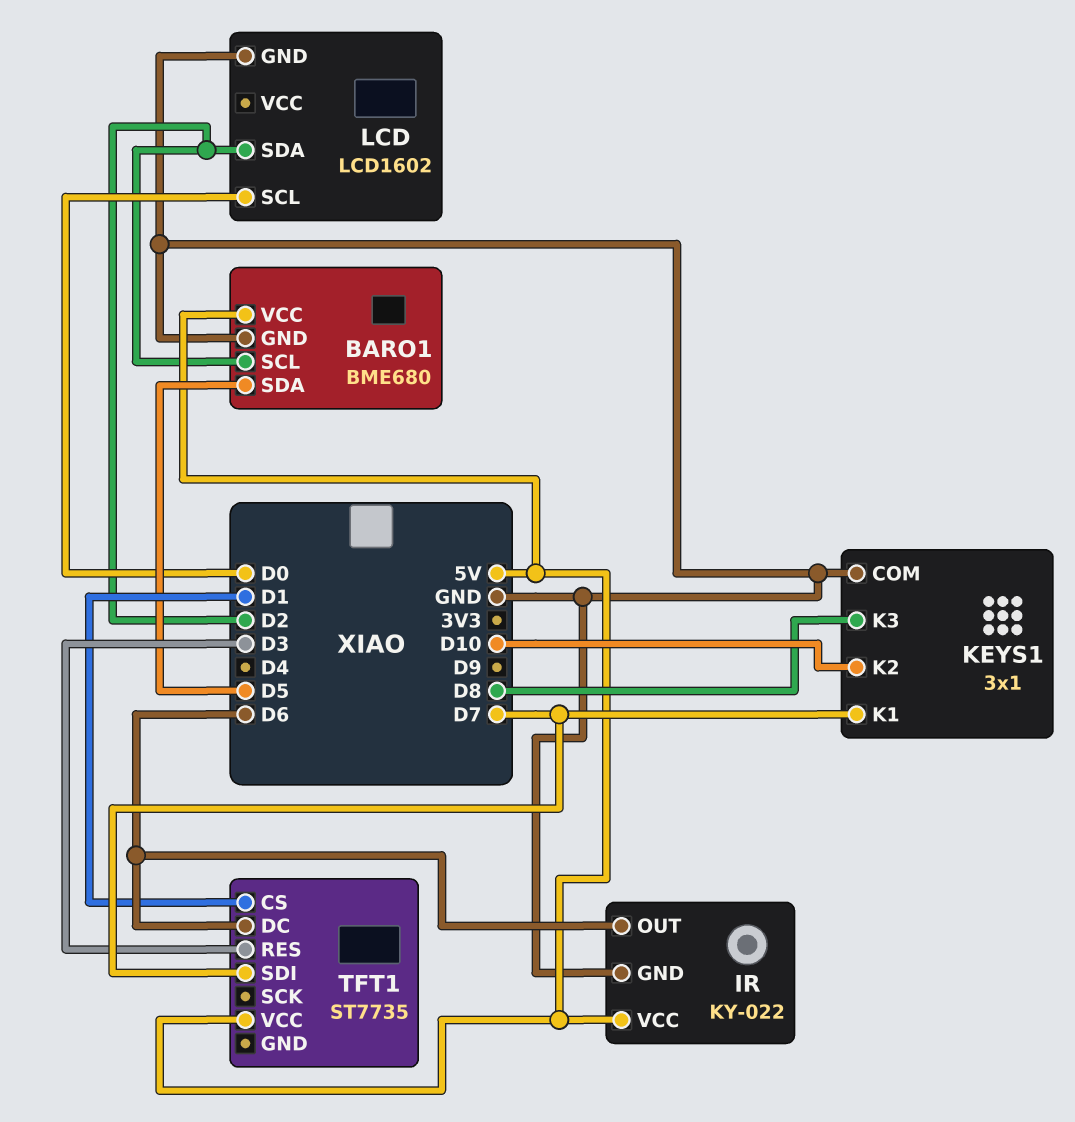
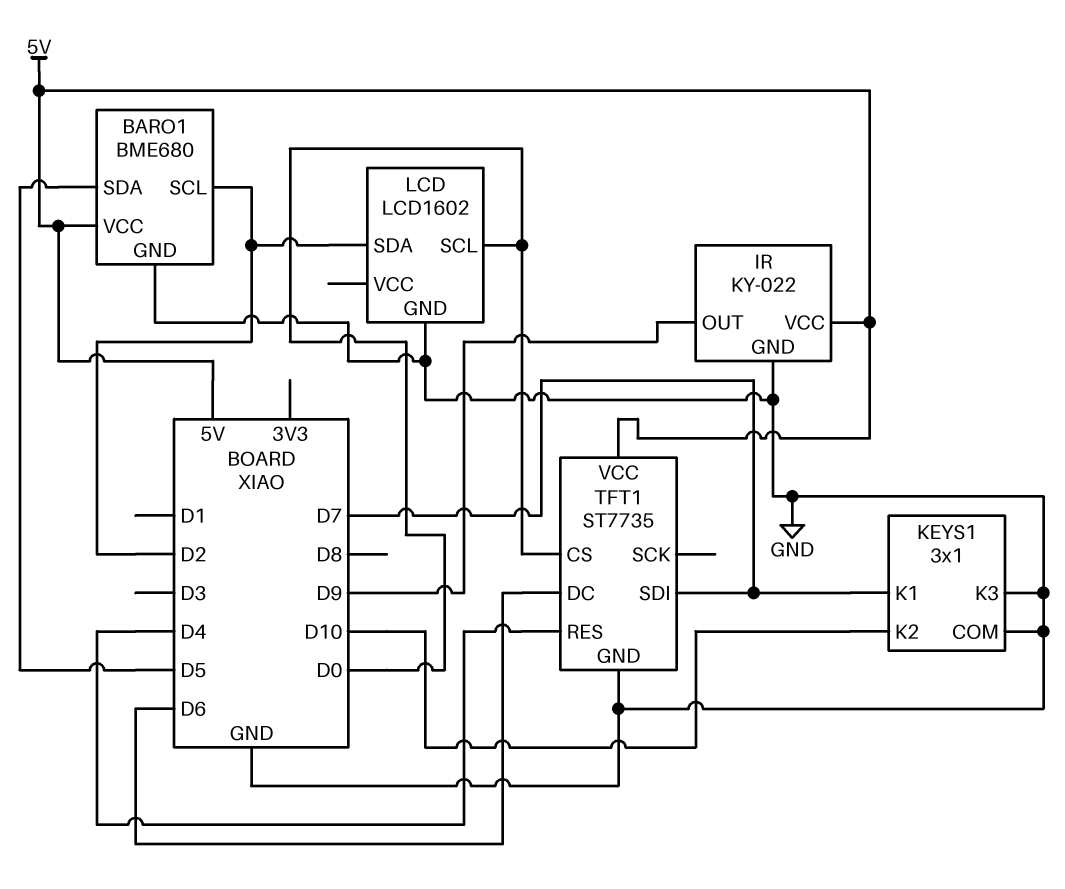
IR pin OUT: D6 -> D9
KEYS1 pin K3: D8 -> GND
TFT1 pin CS: D1 -> D0
TFT1 pin GND: none -> GND
TFT1 pin RES: D3 -> D4

